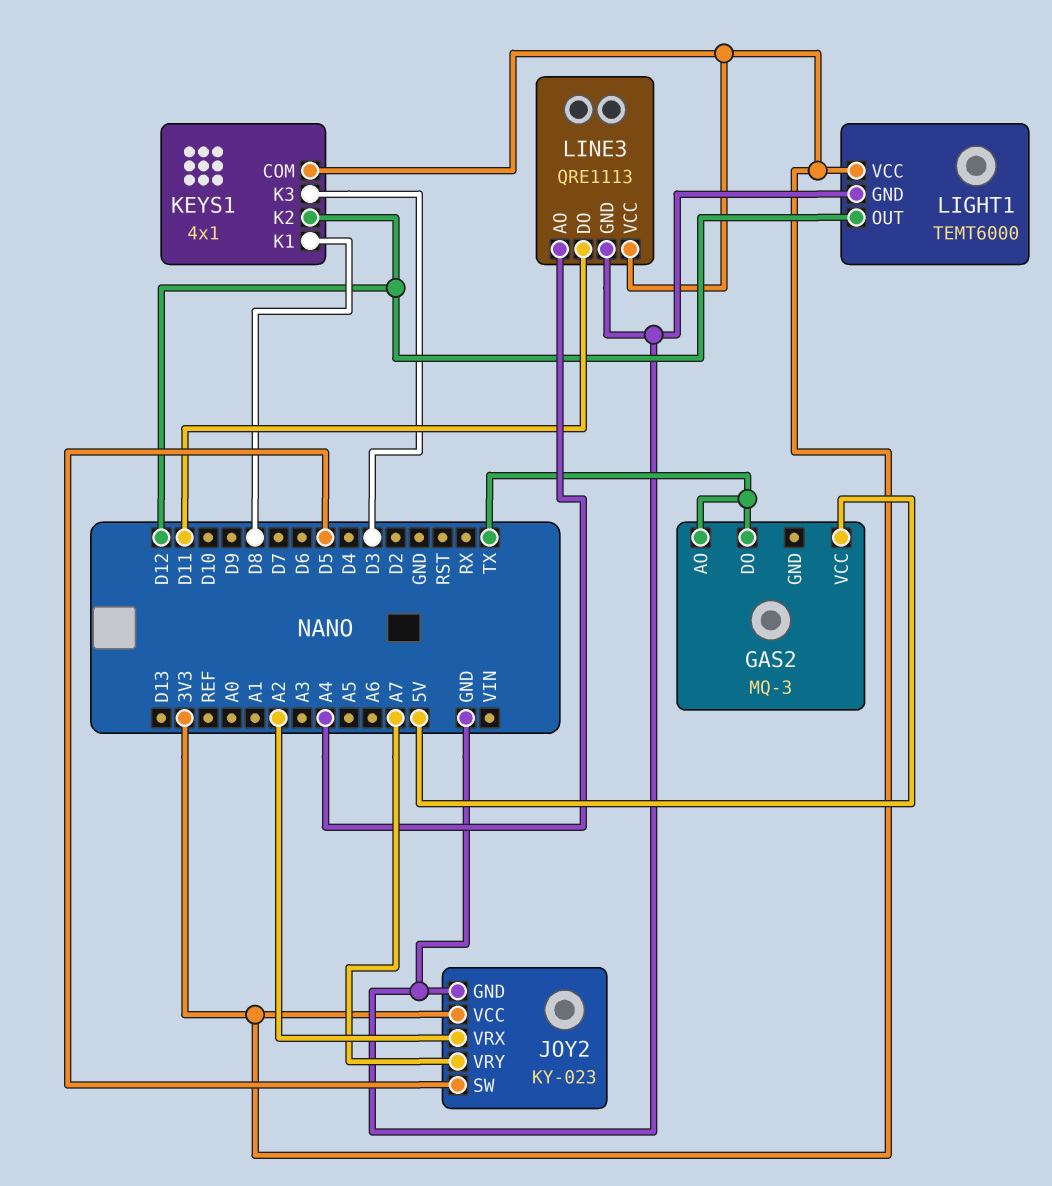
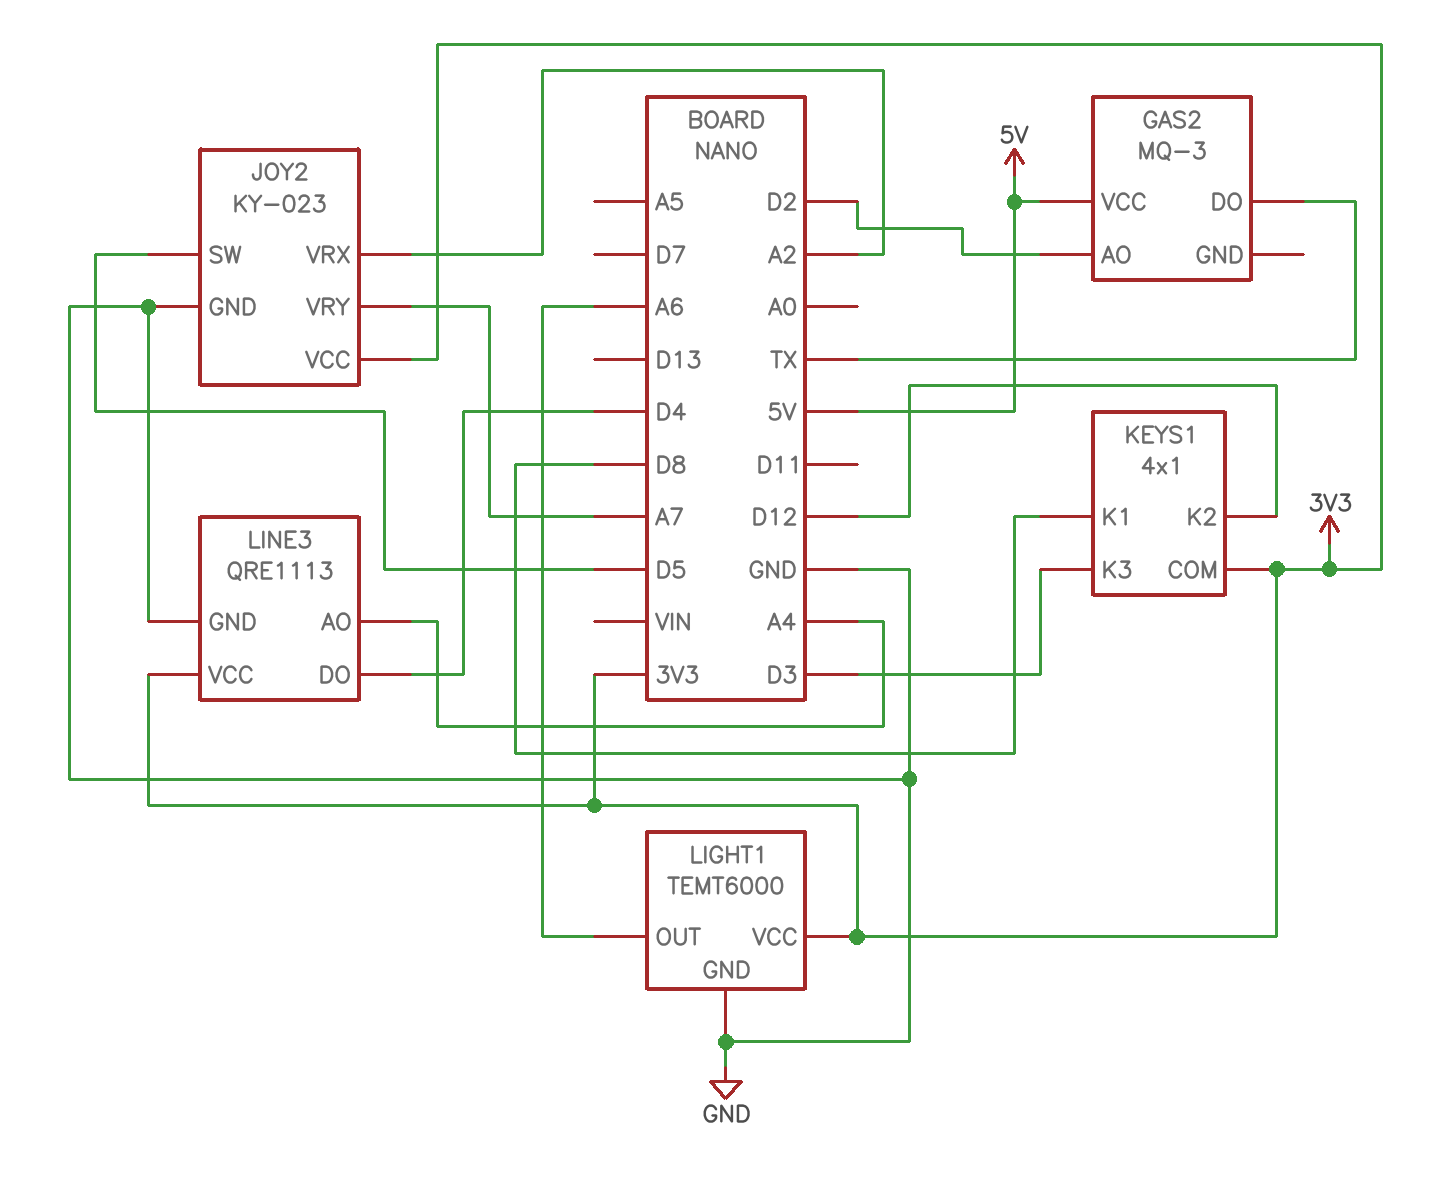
GAS2 pin AO: TX -> D2
LIGHT1 pin OUT: D12 -> A6
LINE3 pin DO: D11 -> D4

